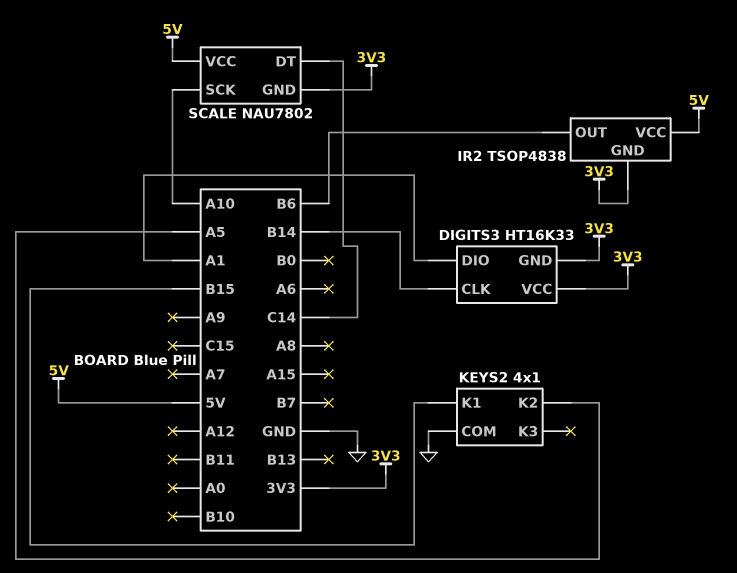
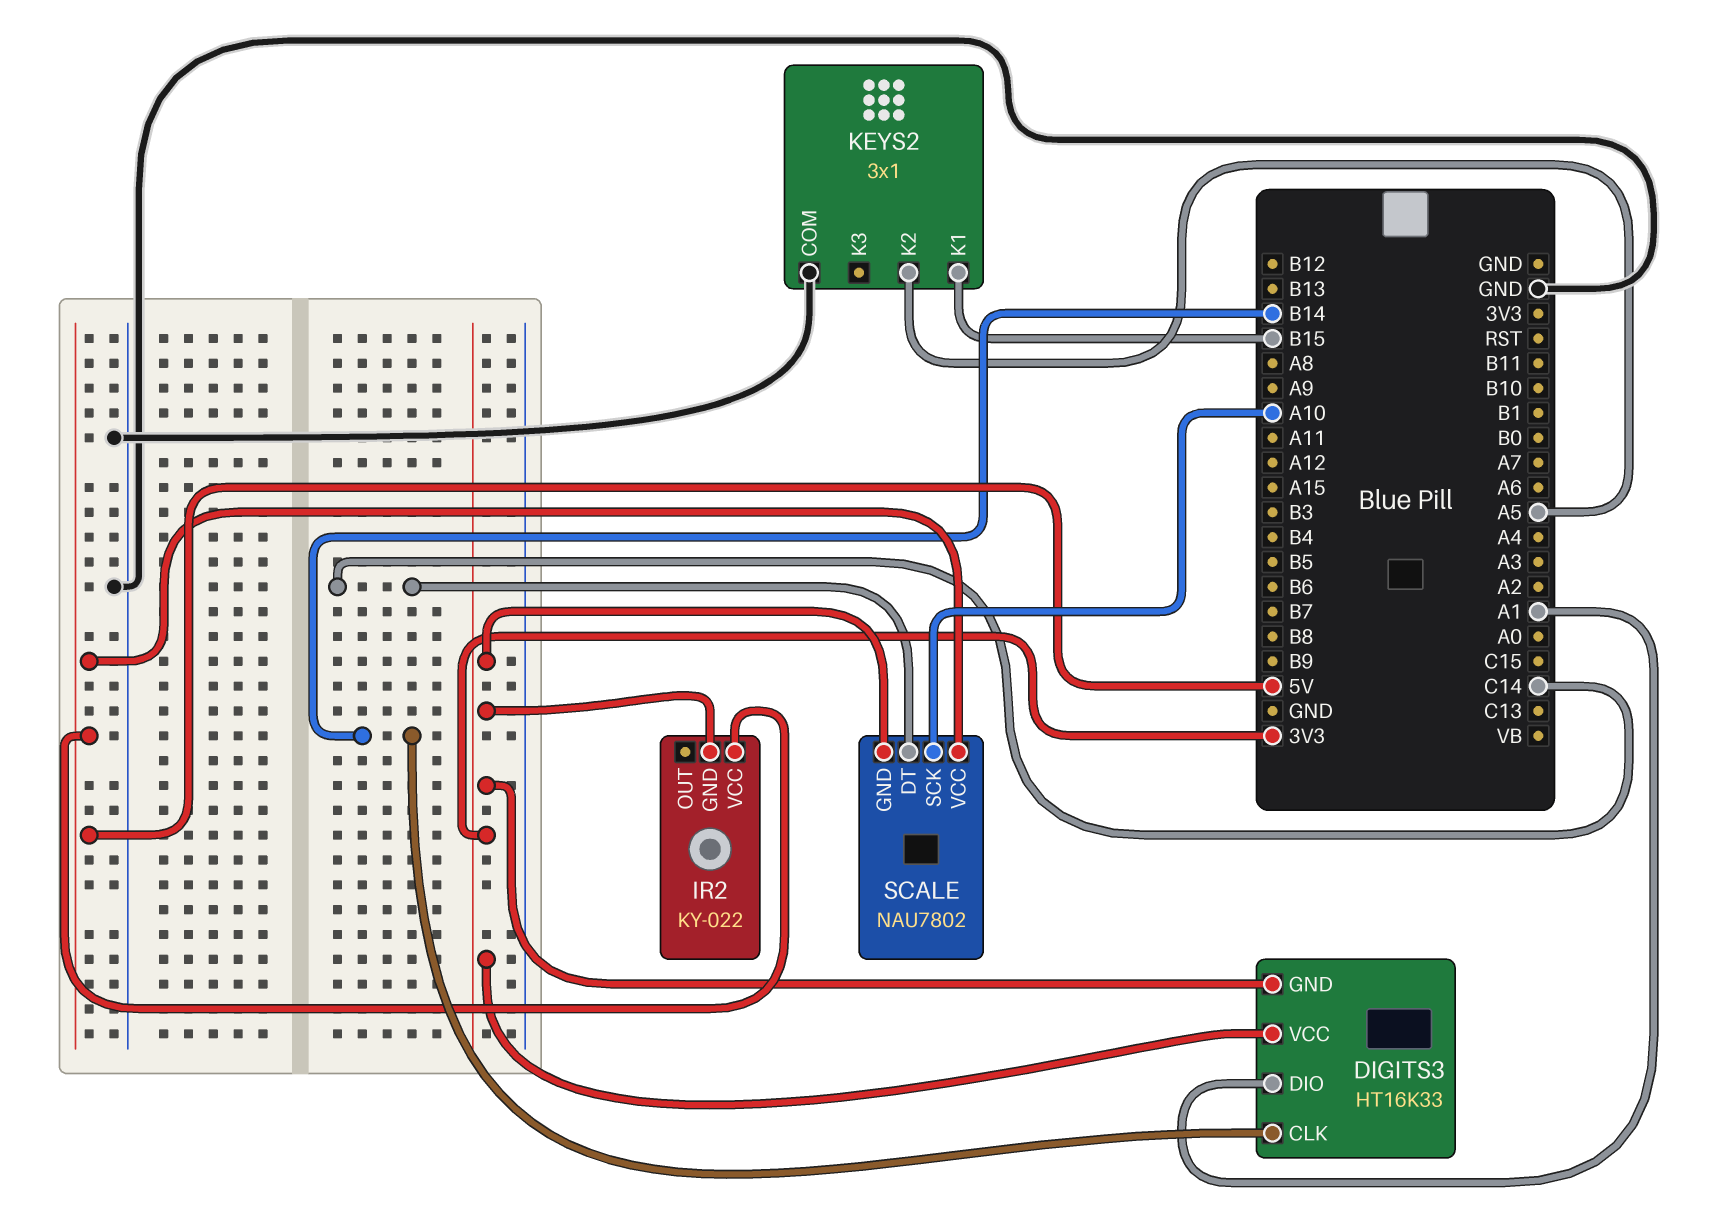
IR2: TSOP4838 -> KY-022
IR2 pin OUT: B6 -> none
KEYS2: 4x1 -> 3x1

